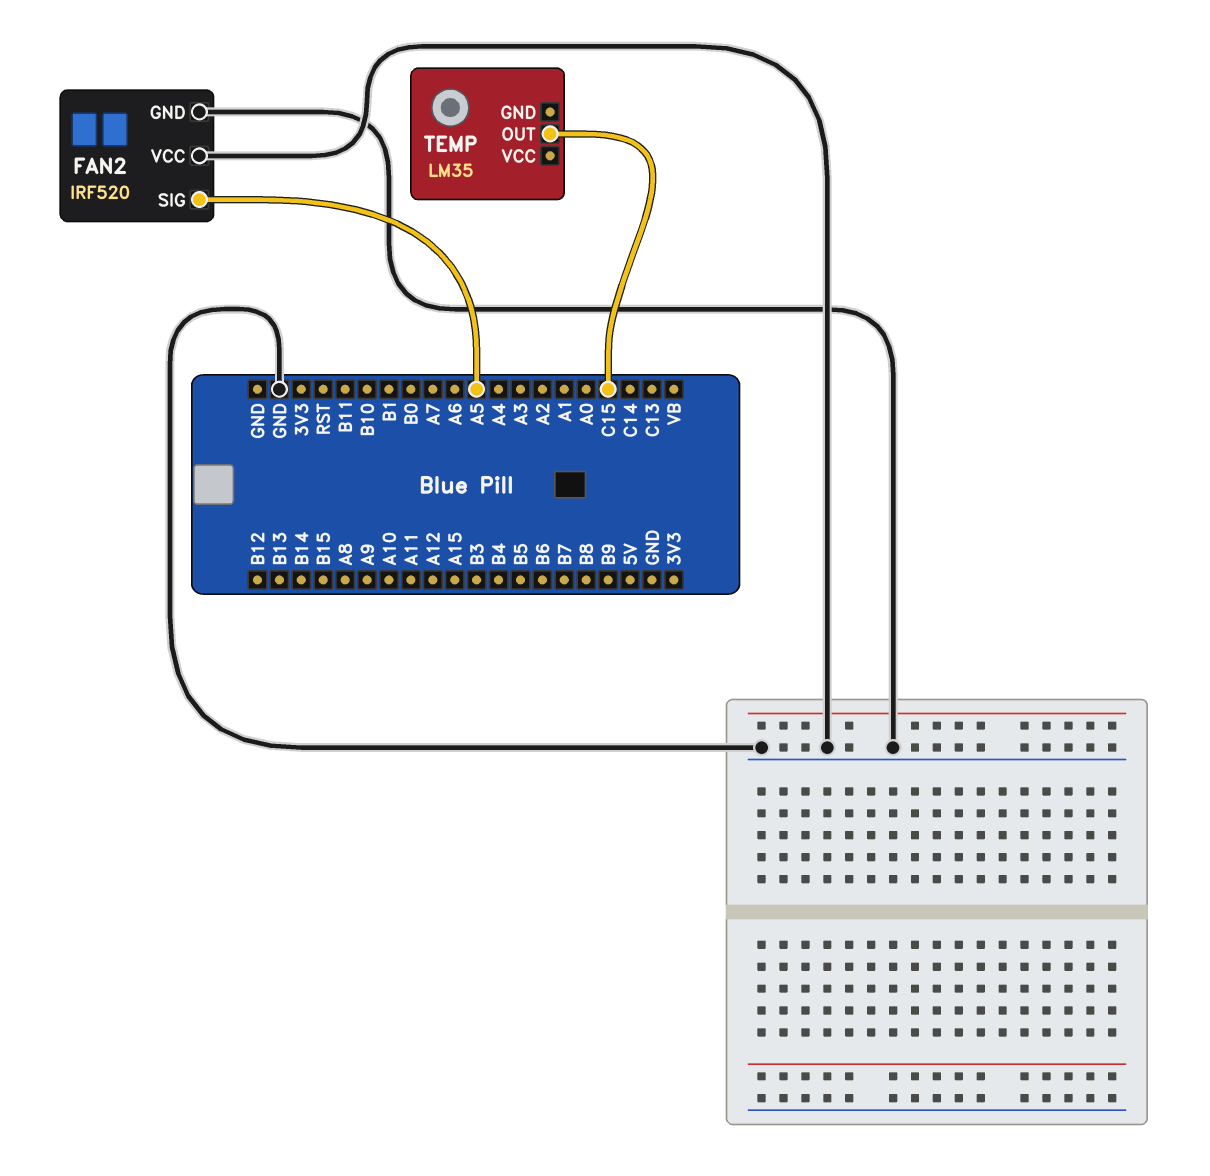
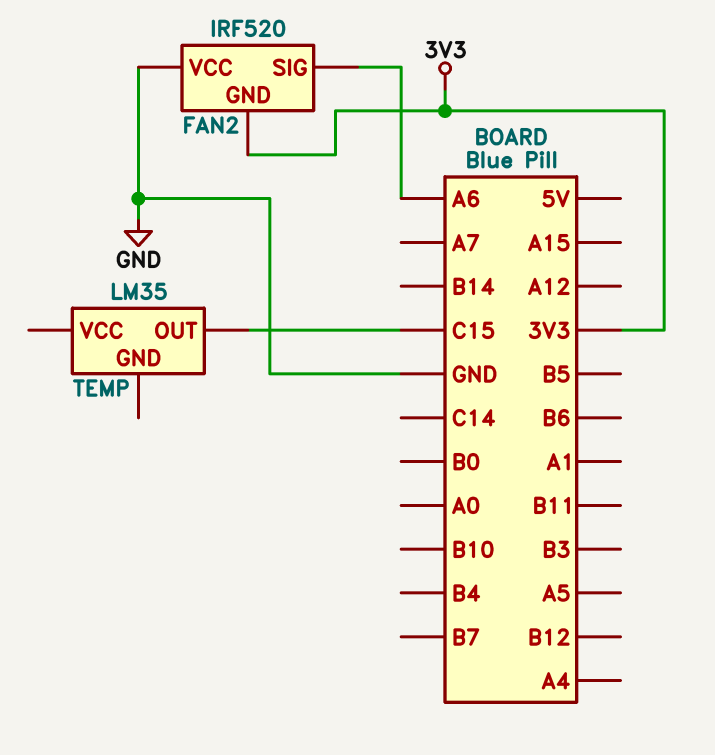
FAN2 pin GND: GND -> 3V3
FAN2 pin SIG: A5 -> A6

